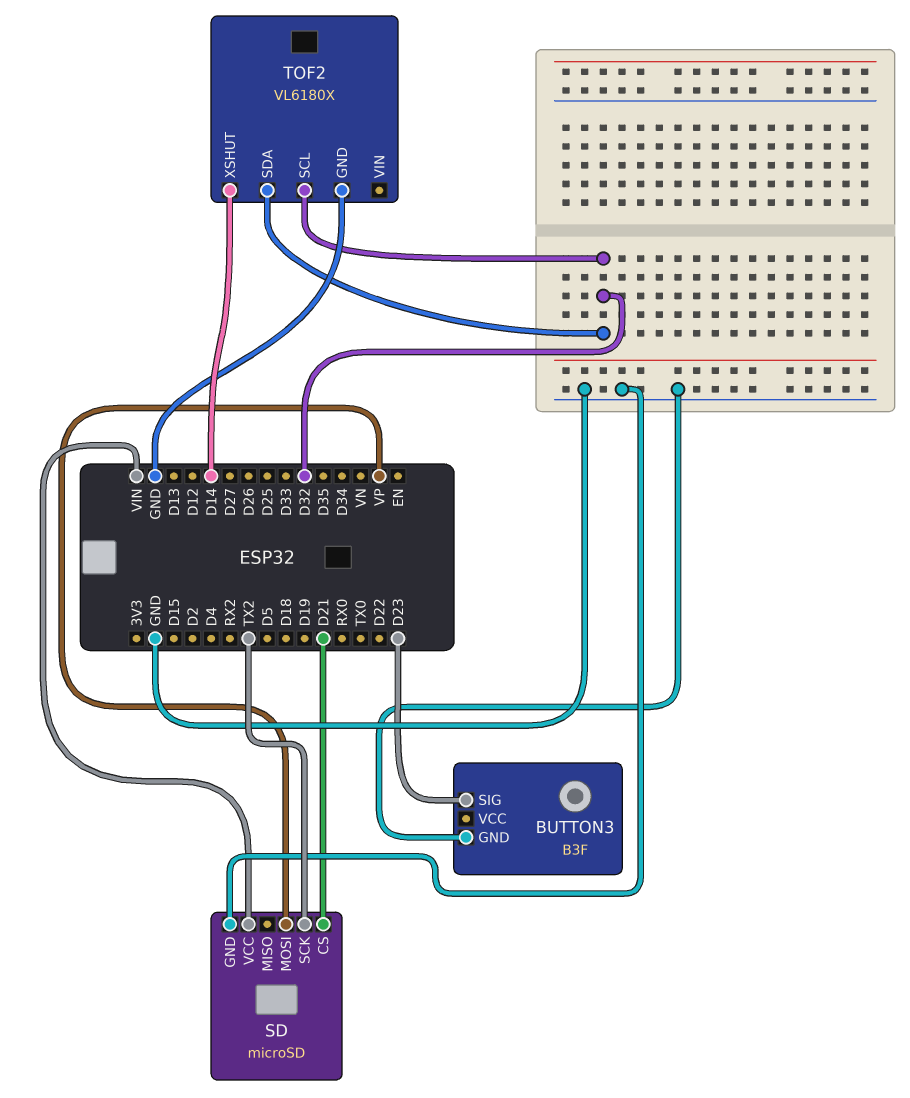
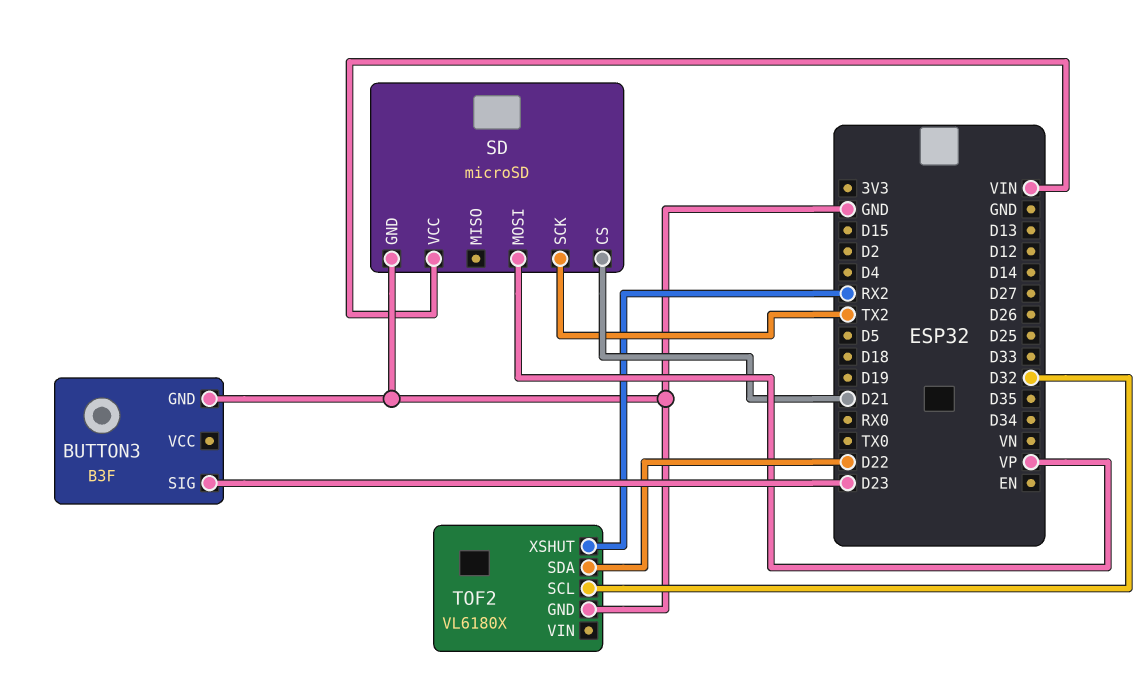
TOF2 pin SDA: D32 -> D22
TOF2 pin XSHUT: D14 -> RX2

